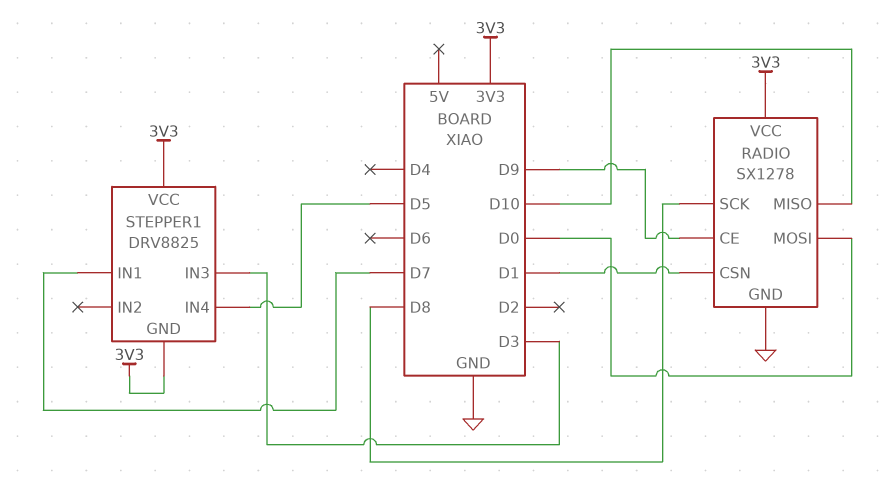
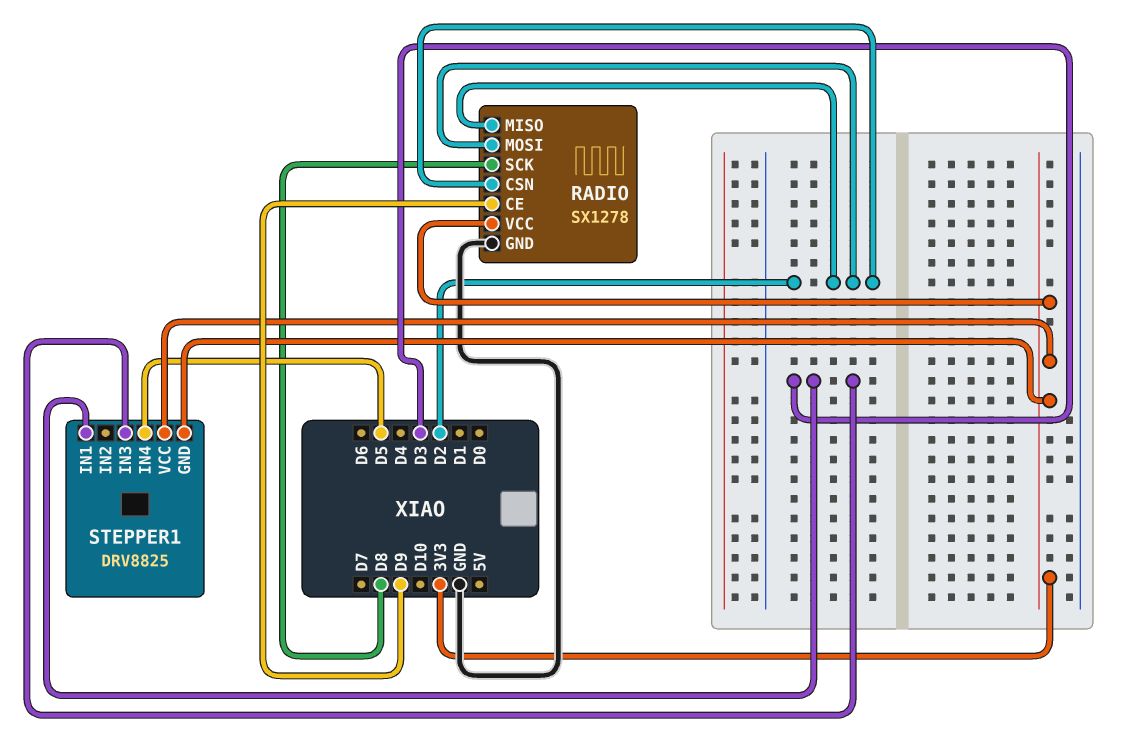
RADIO pin CSN: D1 -> D2
RADIO pin MISO: D10 -> D2
RADIO pin MOSI: D0 -> D2
STEPPER1 pin IN1: D7 -> D3

